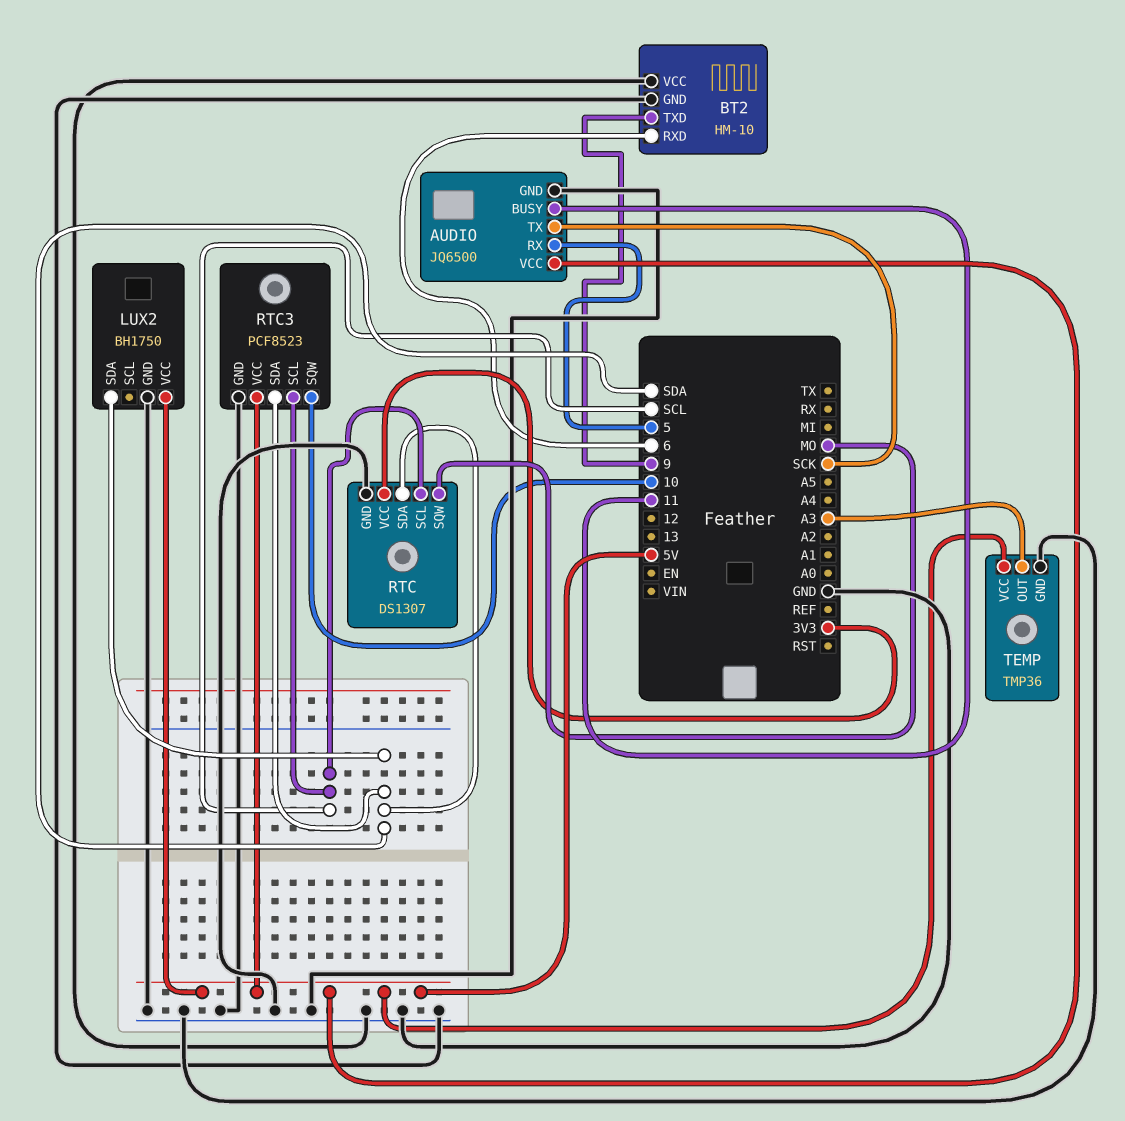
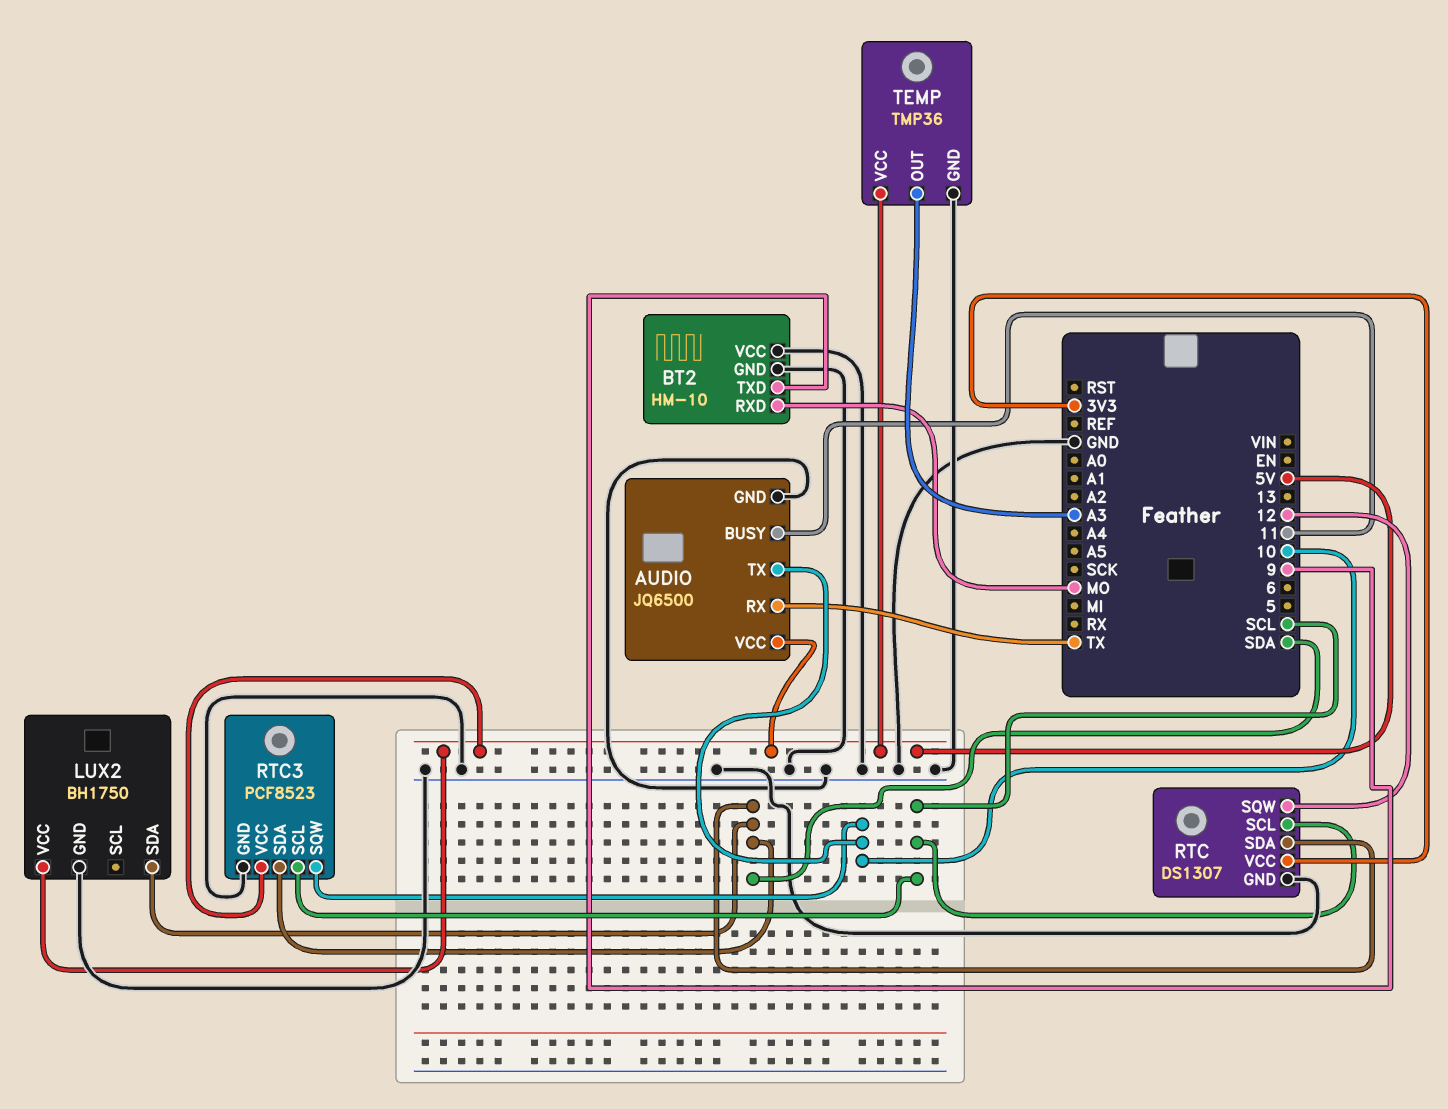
AUDIO pin RX: 5 -> TX
AUDIO pin TX: SCK -> 10
BT2 pin RXD: 6 -> MO
RTC pin SQW: MO -> 12

